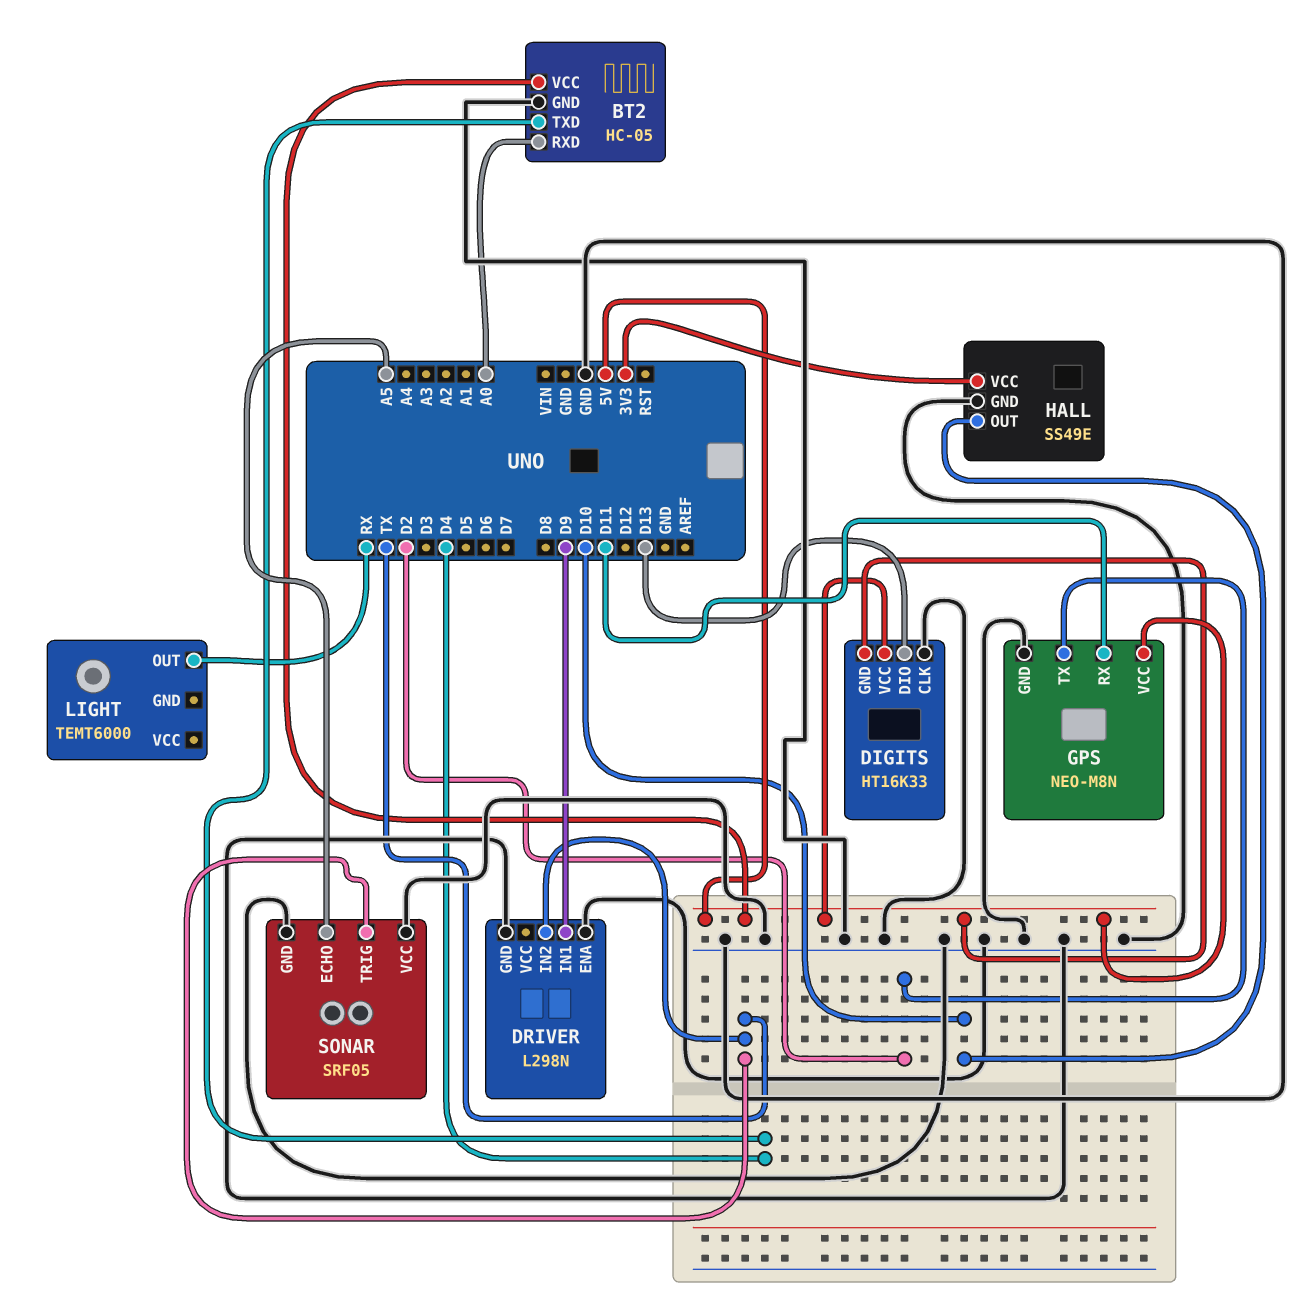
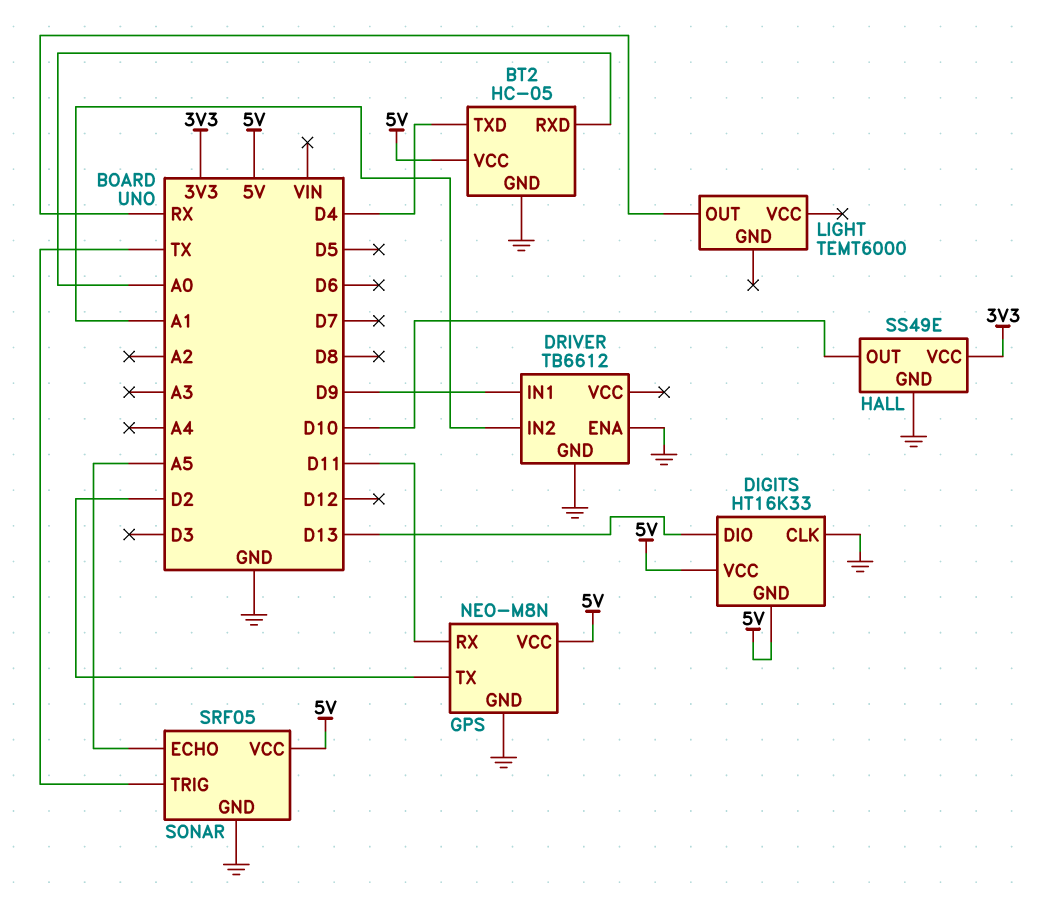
DRIVER: L298N -> TB6612
DRIVER pin IN2: TX -> A1
SONAR pin VCC: GND -> 5V

